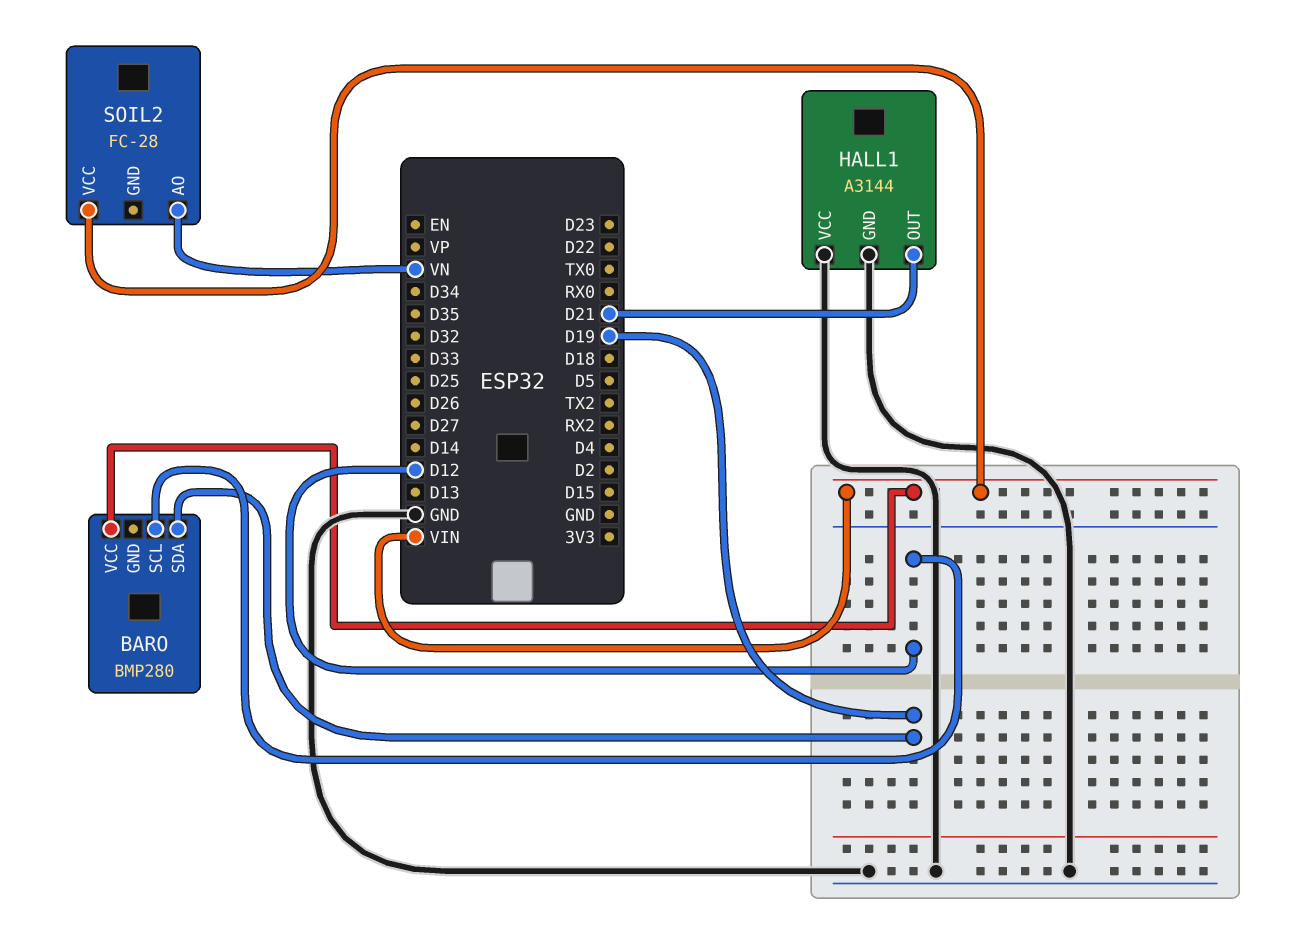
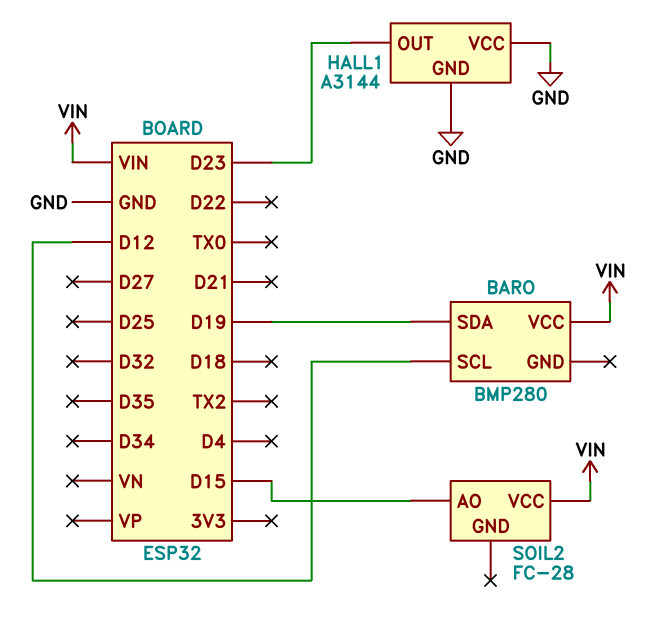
HALL1 pin OUT: D21 -> D23
SOIL2 pin AO: VN -> D15

